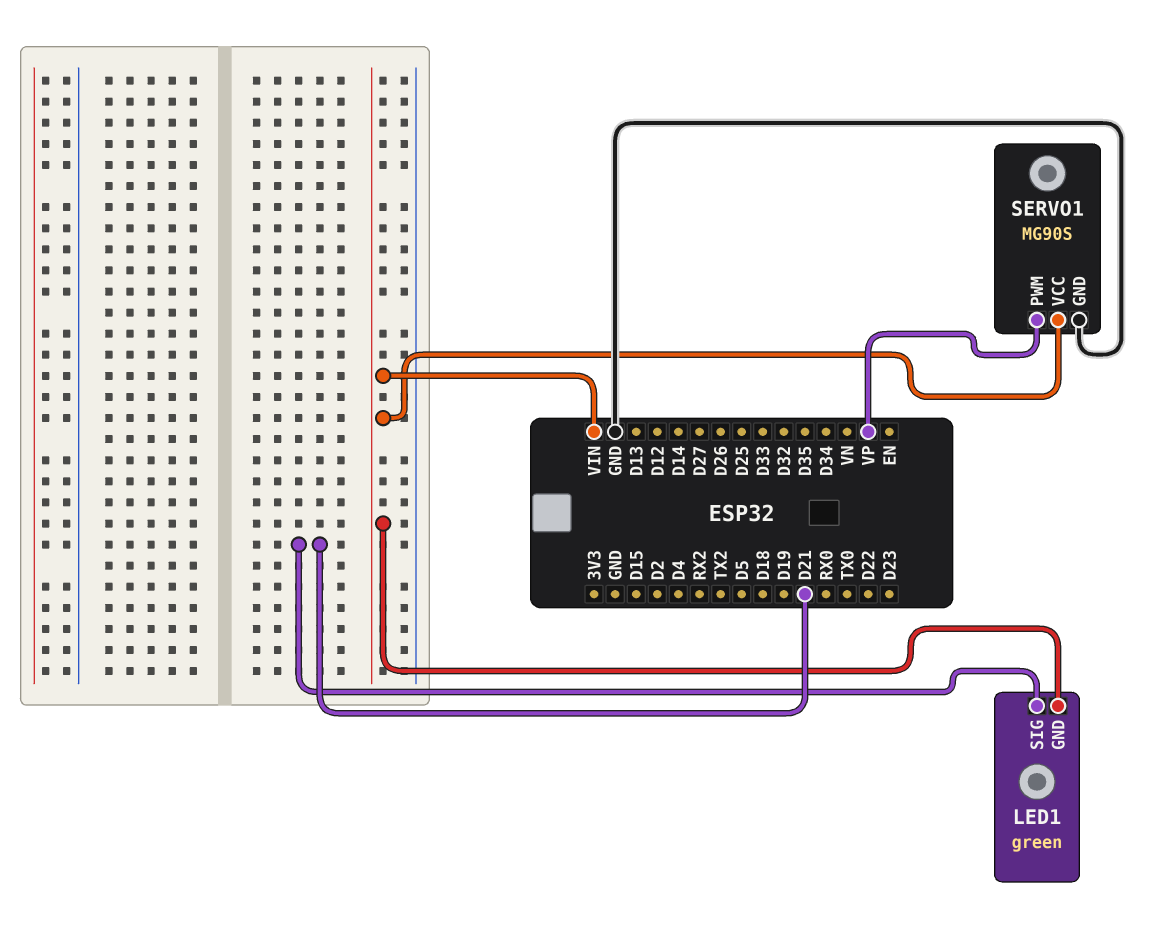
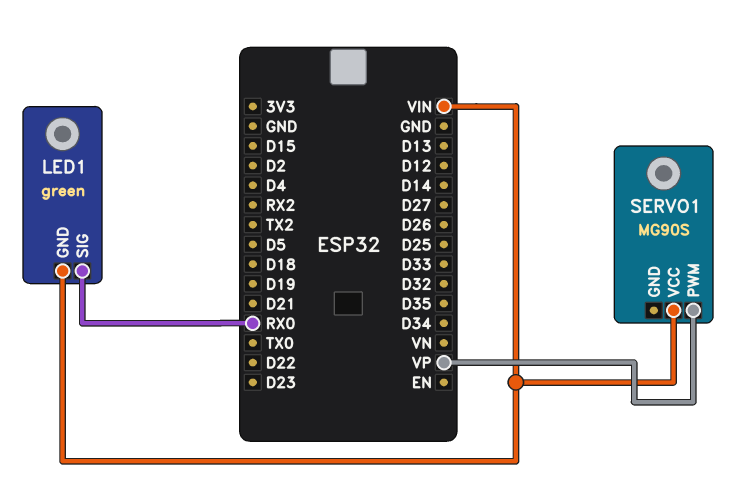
LED1 pin SIG: D21 -> RX0
SERVO1 pin GND: GND -> none

